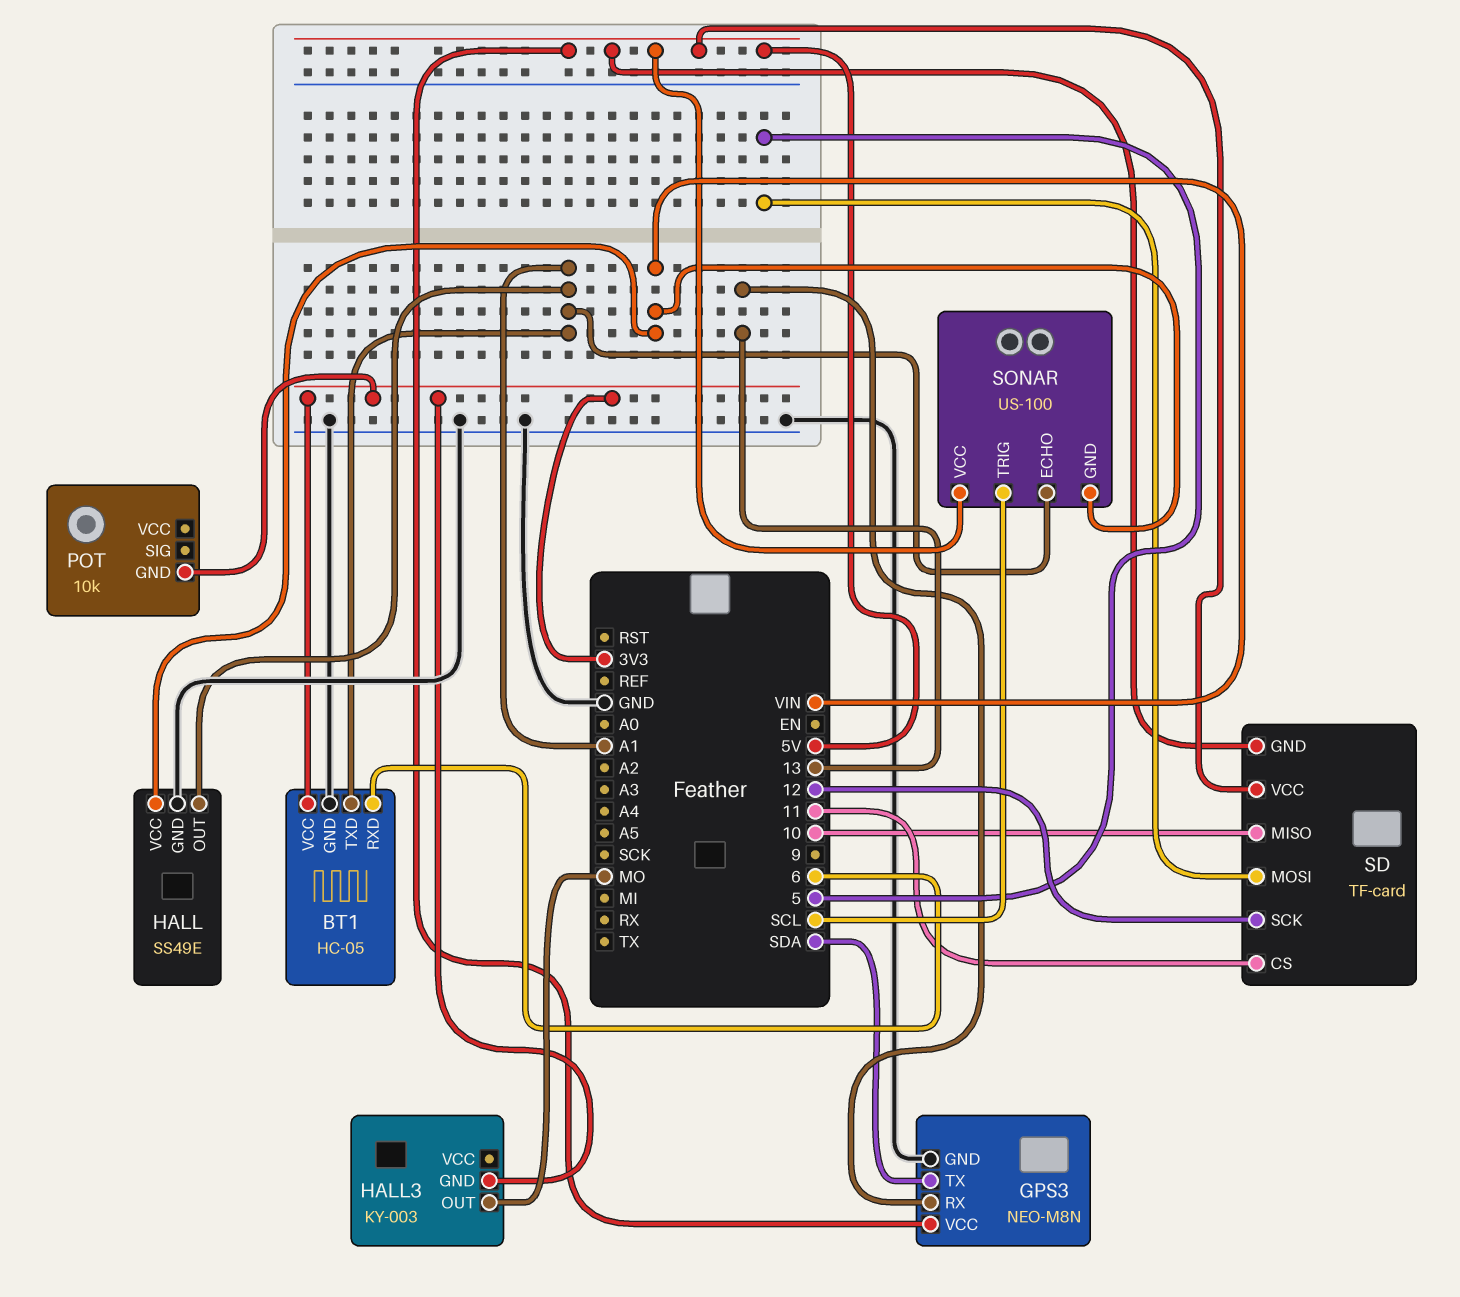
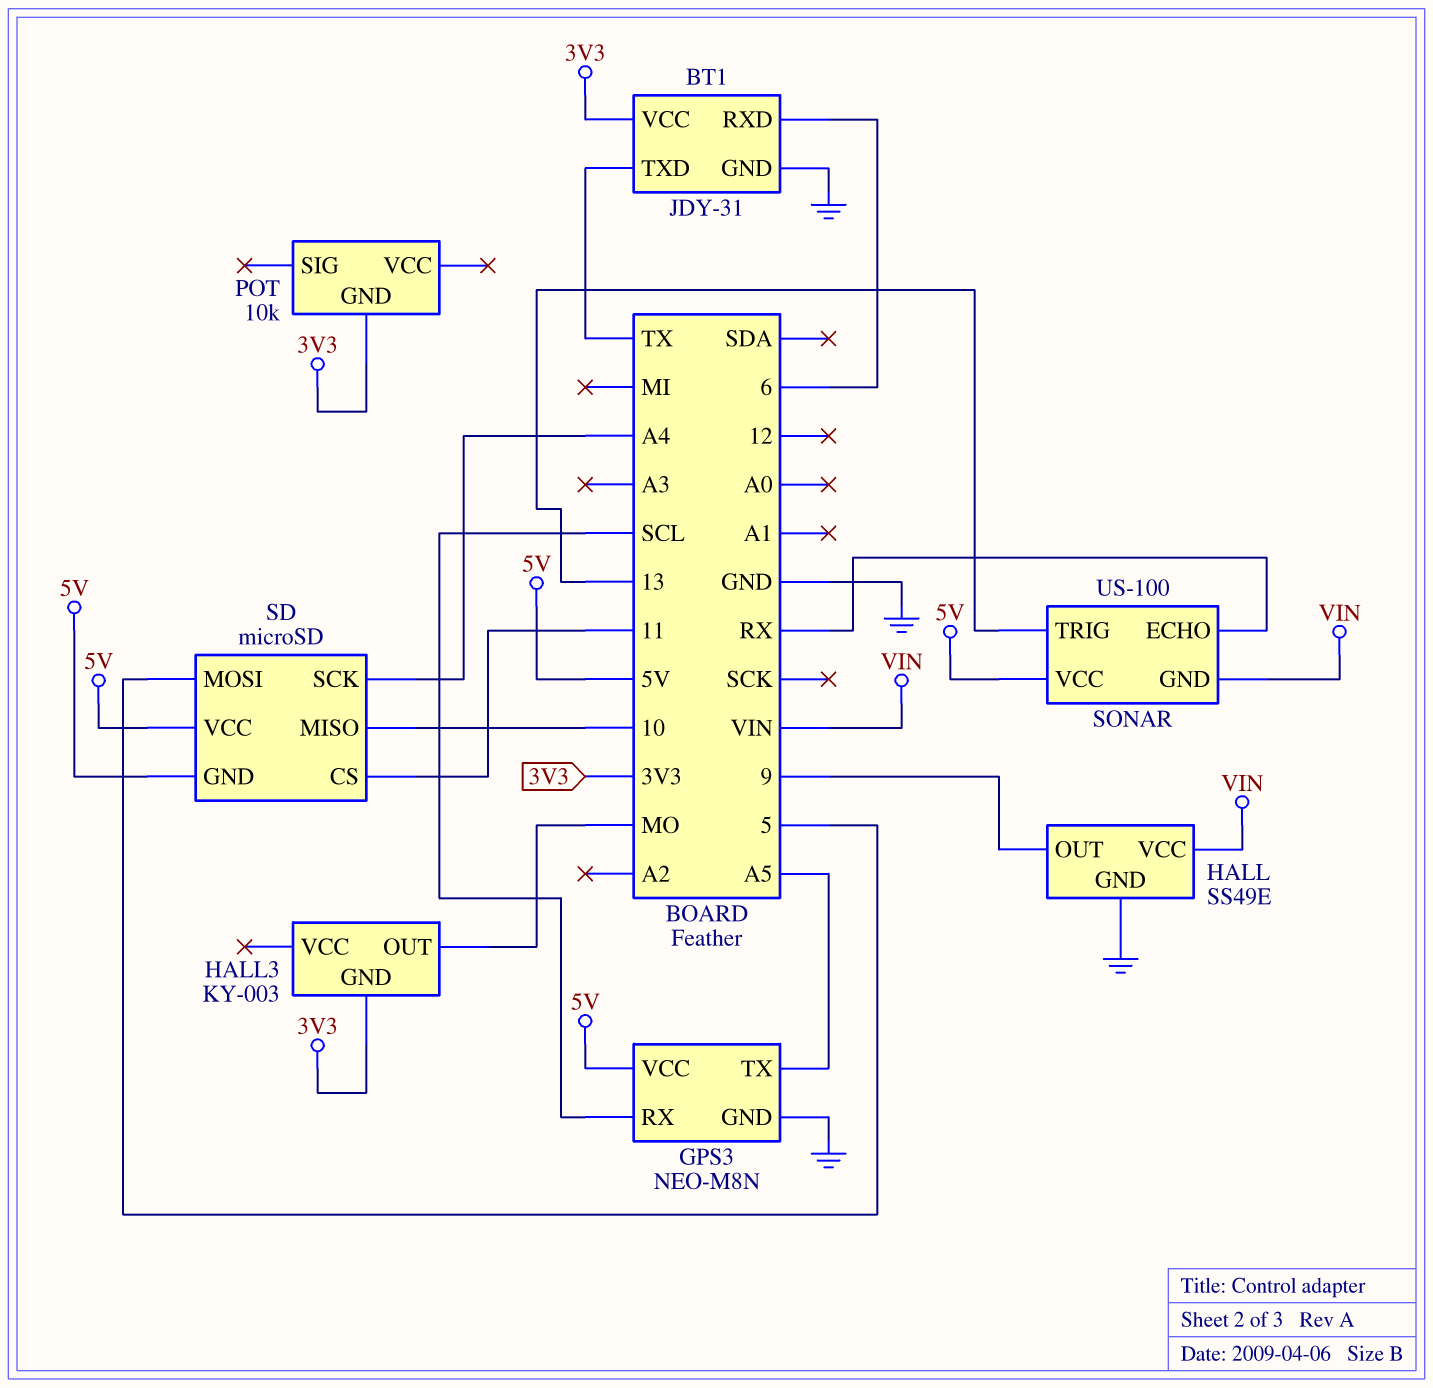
BT1: HC-05 -> JDY-31
BT1 pin TXD: A1 -> TX
GPS3 pin RX: 13 -> SCL
GPS3 pin TX: SDA -> A5
HALL pin OUT: A1 -> 9
SD: TF-card -> microSD
SD pin SCK: 12 -> A4
SONAR pin ECHO: A1 -> RX
SONAR pin TRIG: SCL -> 13

